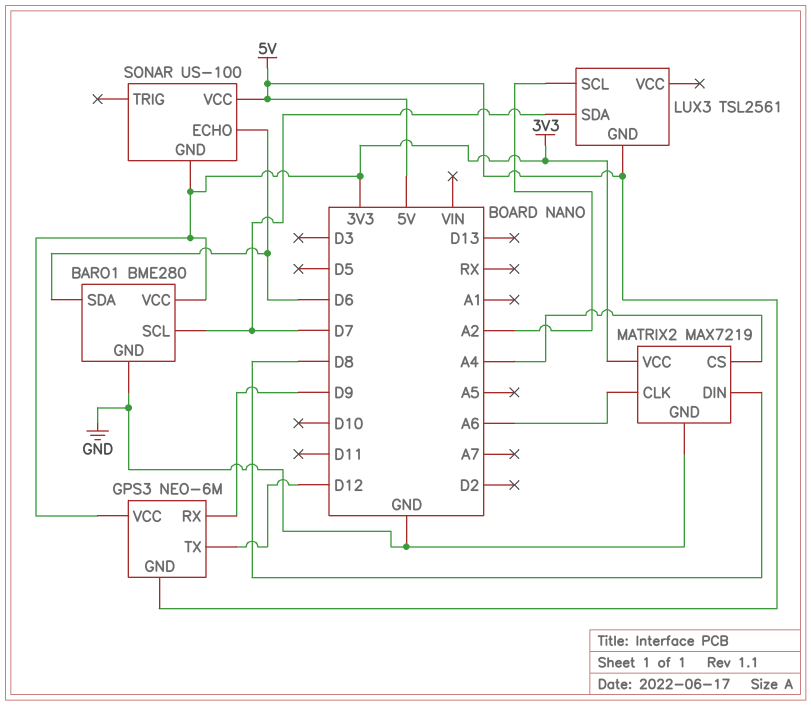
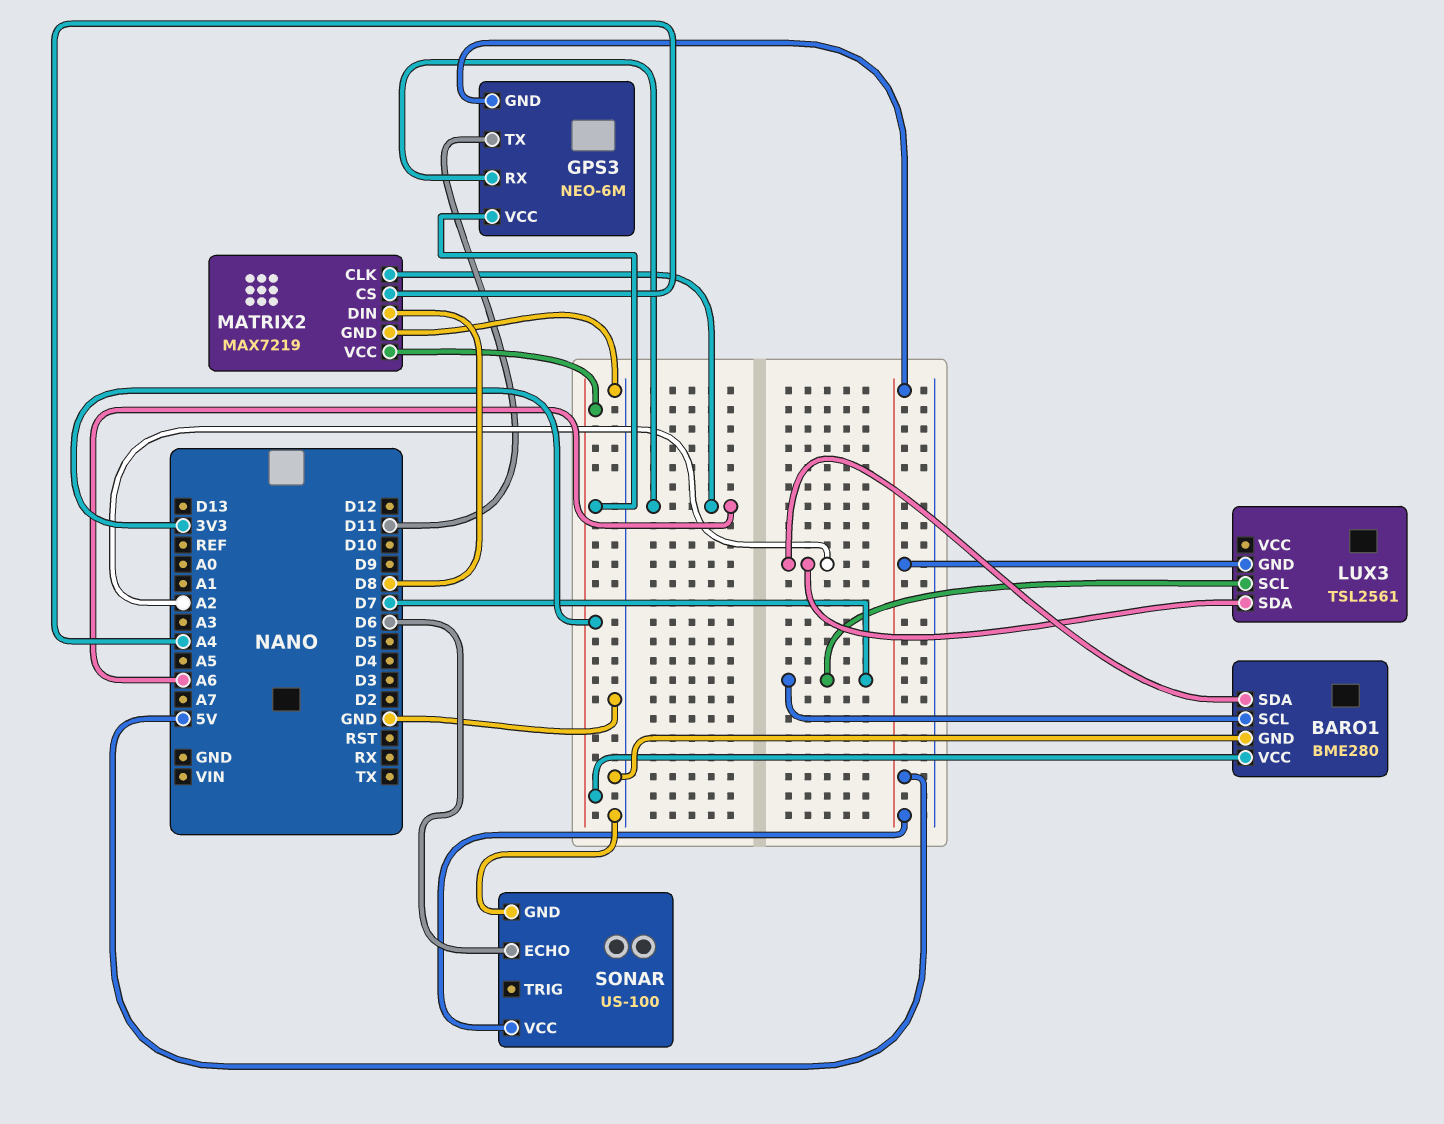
BARO1 pin SDA: D6 -> A2
GPS3 pin RX: D9 -> A6
GPS3 pin TX: D12 -> D11
LUX3 pin SCL: A2 -> D7
LUX3 pin SDA: D7 -> A2
SONAR pin GND: 3V3 -> GND

